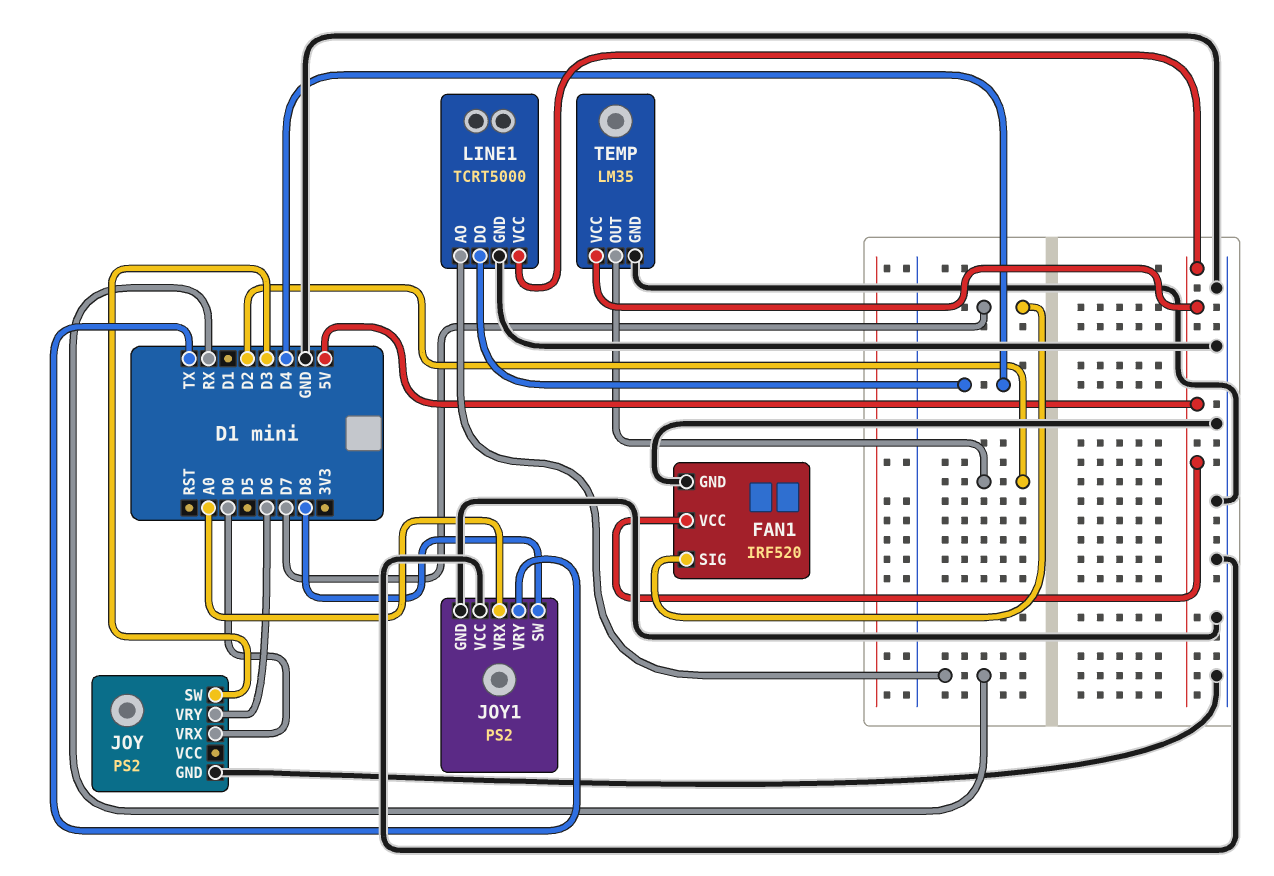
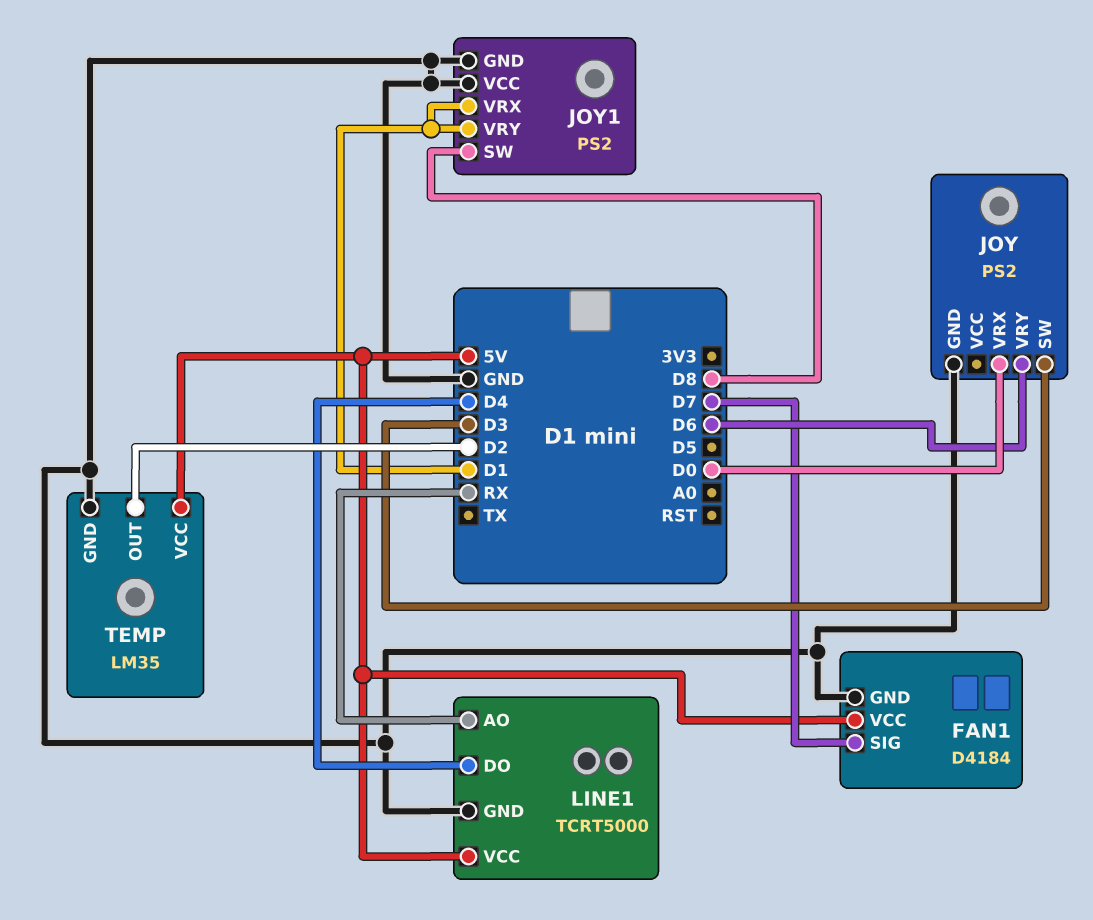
FAN1: IRF520 -> D4184
JOY1 pin VRX: A0 -> D1
JOY1 pin VRY: TX -> D1

